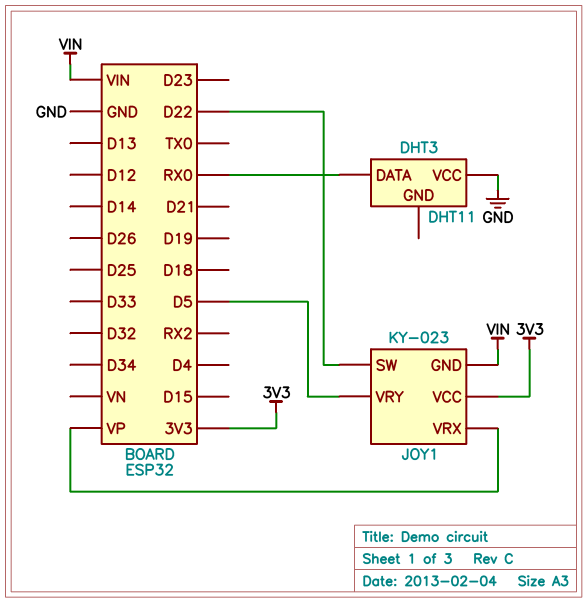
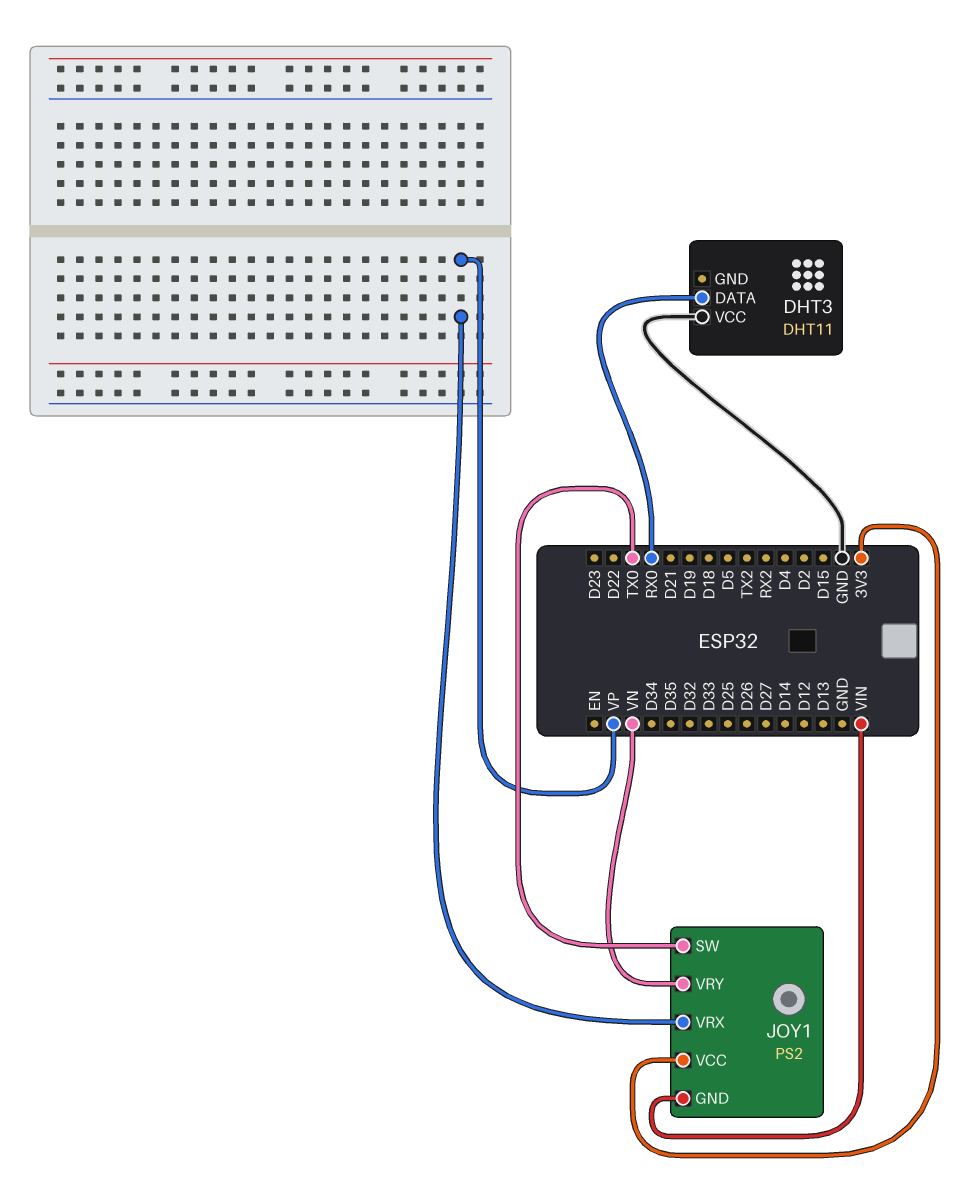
JOY1: KY-023 -> PS2
JOY1 pin SW: D22 -> TX0
JOY1 pin VRY: D5 -> VN

